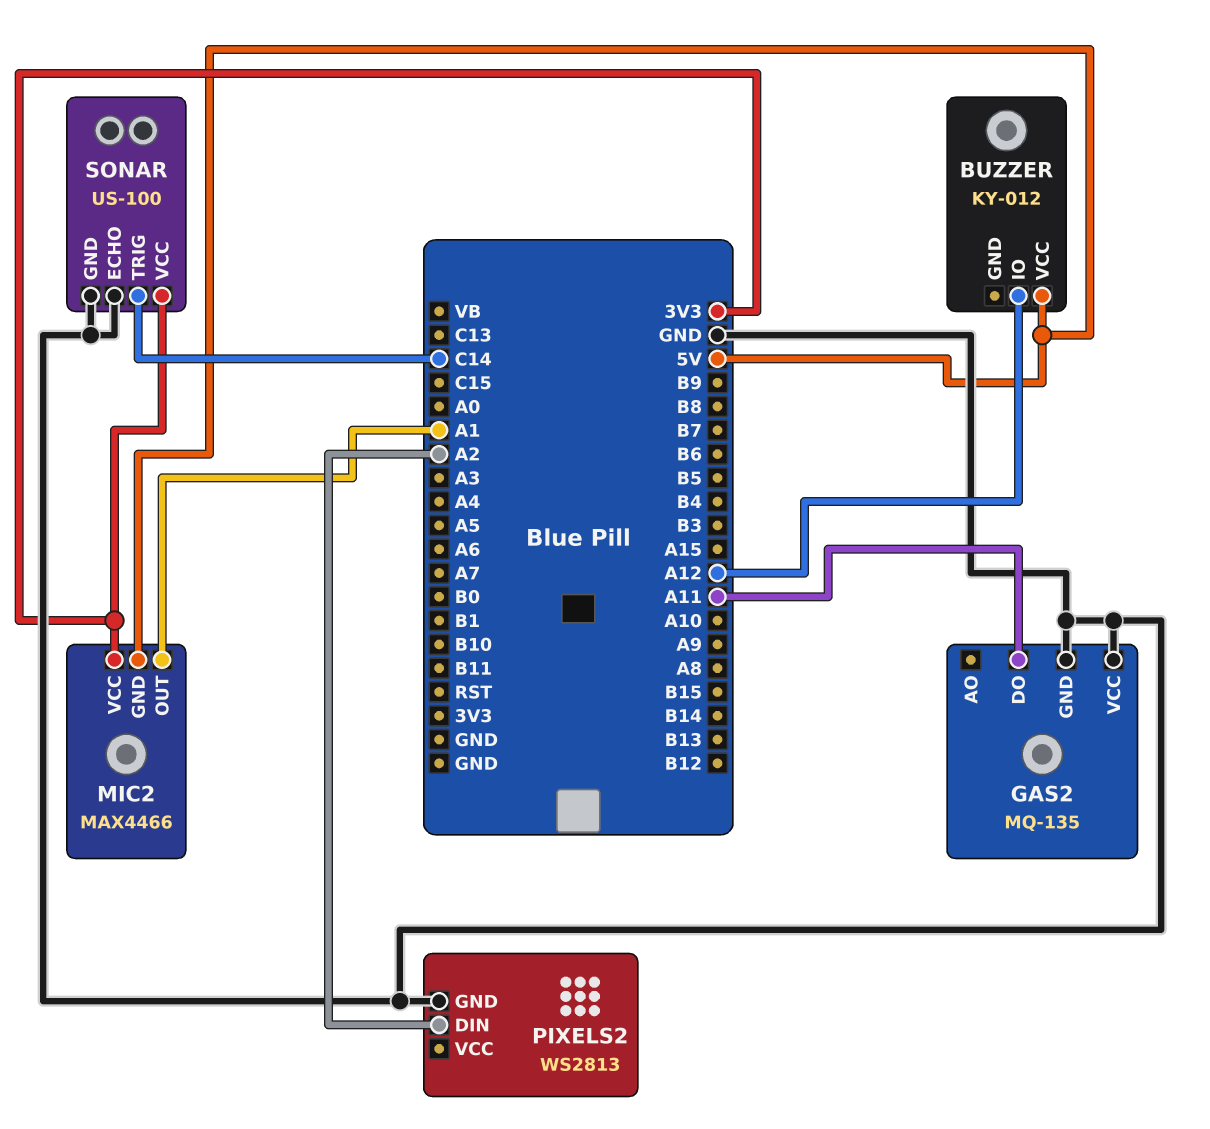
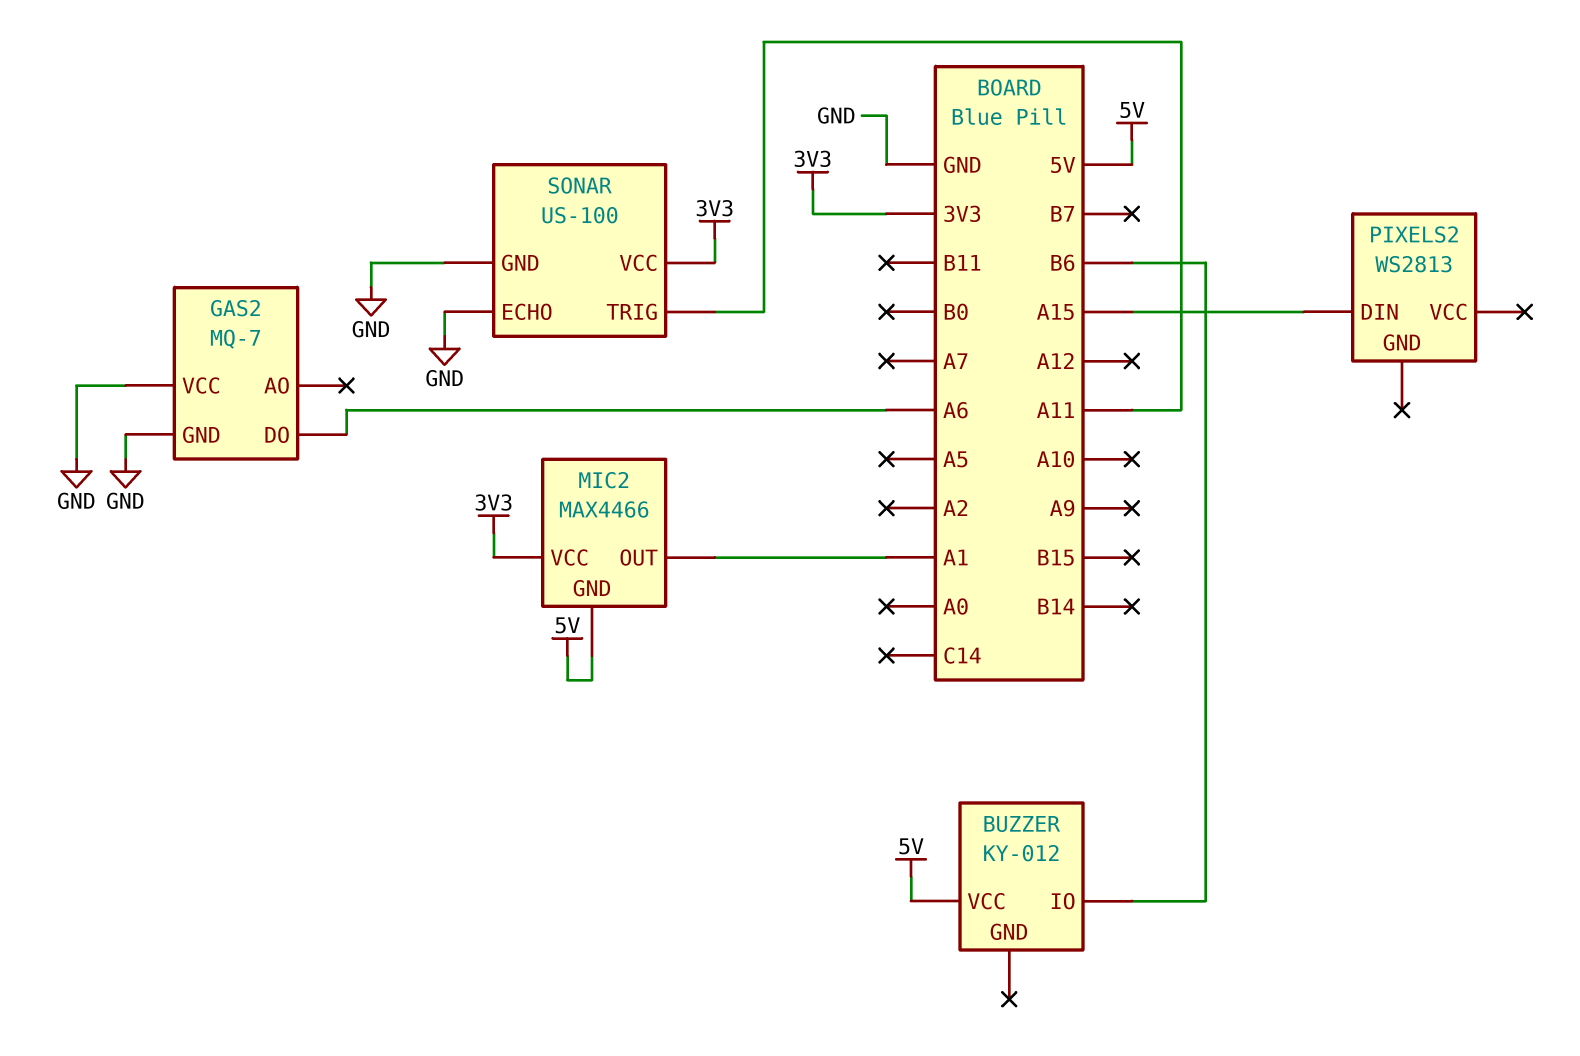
BUZZER pin IO: A12 -> B6
GAS2: MQ-135 -> MQ-7
GAS2 pin DO: A11 -> A6
PIXELS2 pin DIN: A2 -> A15
PIXELS2 pin GND: GND -> none
SONAR pin TRIG: C14 -> A11

